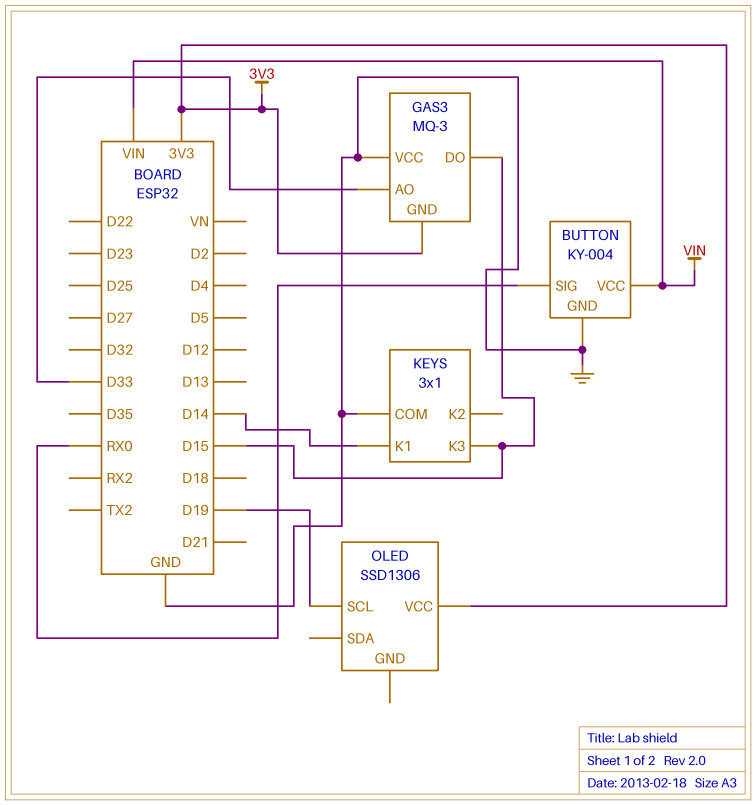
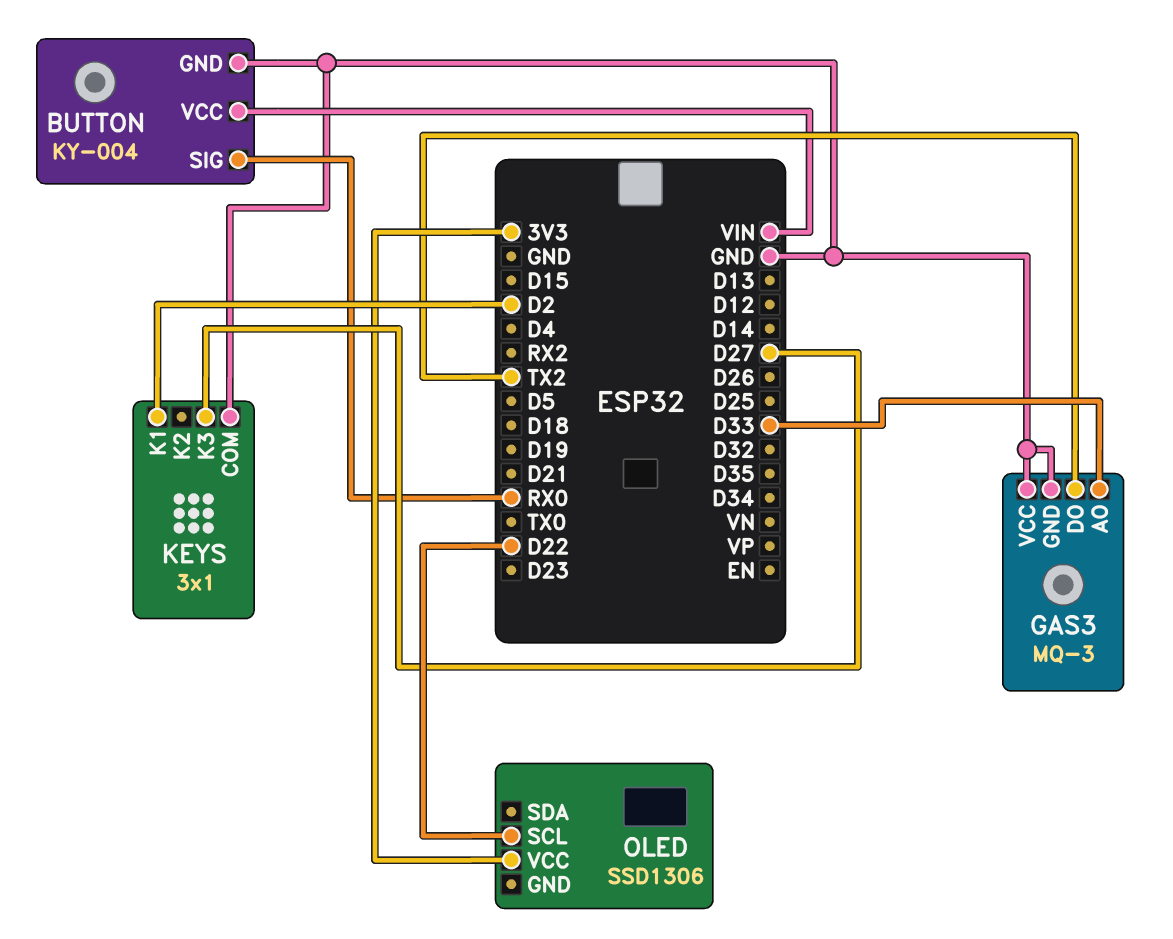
GAS3 pin DO: D15 -> TX2
GAS3 pin GND: 3V3 -> GND
KEYS pin K1: D14 -> D2
KEYS pin K3: D15 -> D27
OLED pin SCL: D19 -> D22

